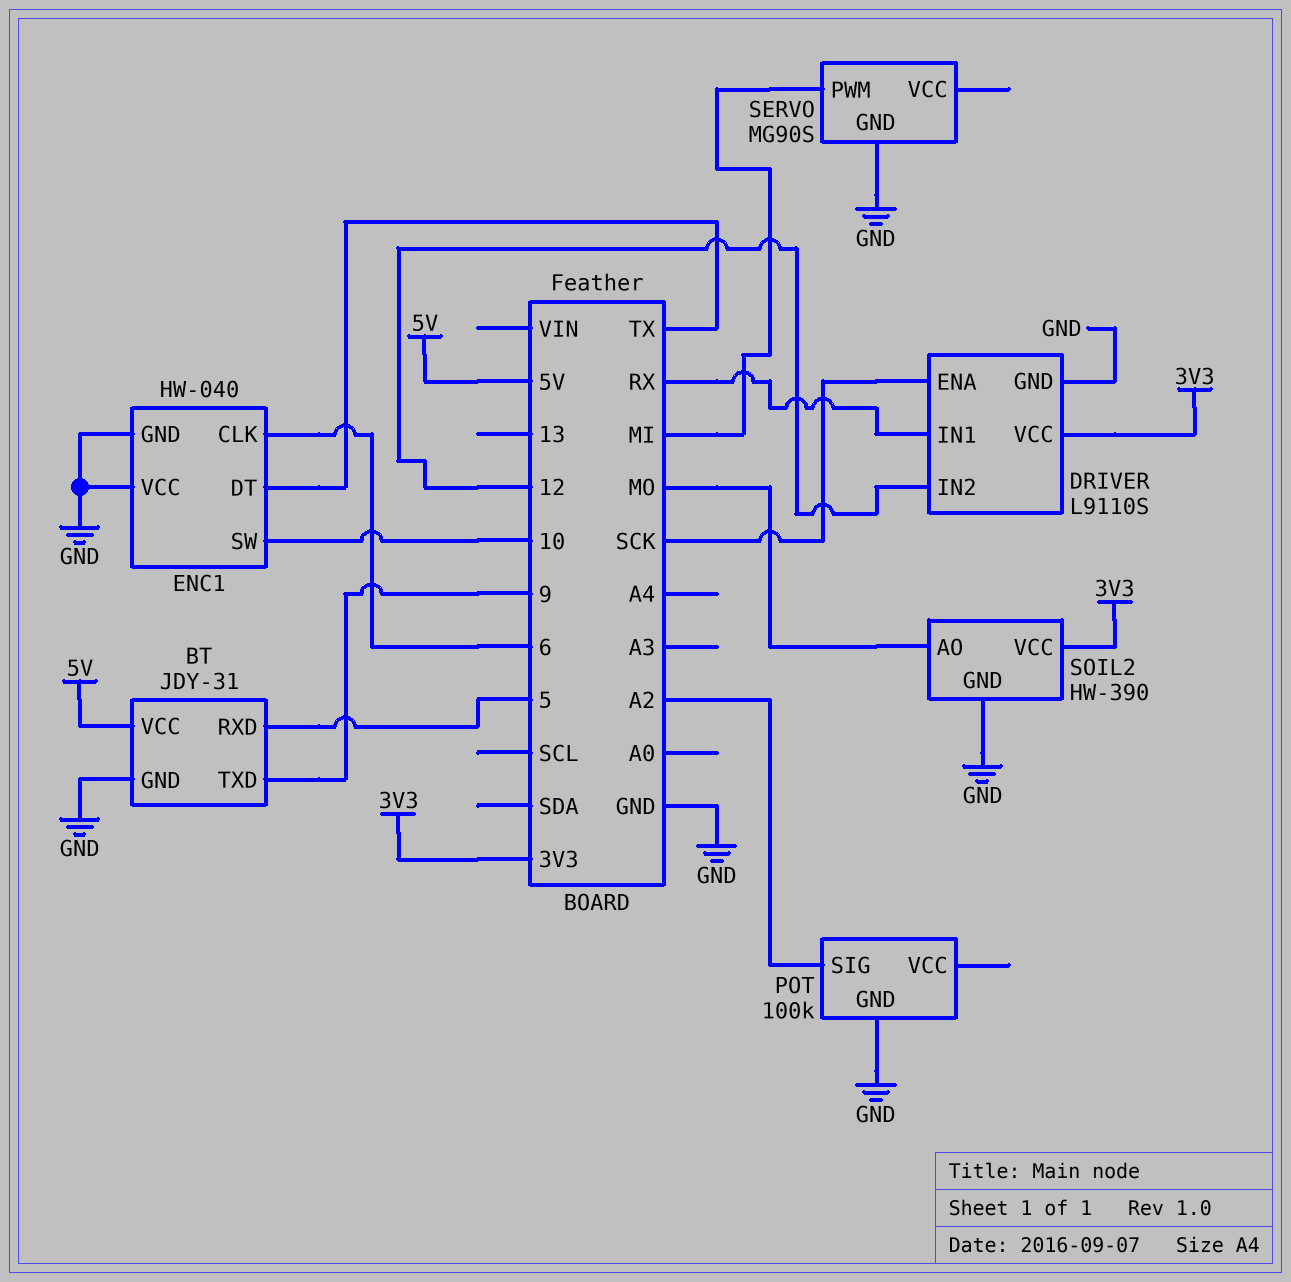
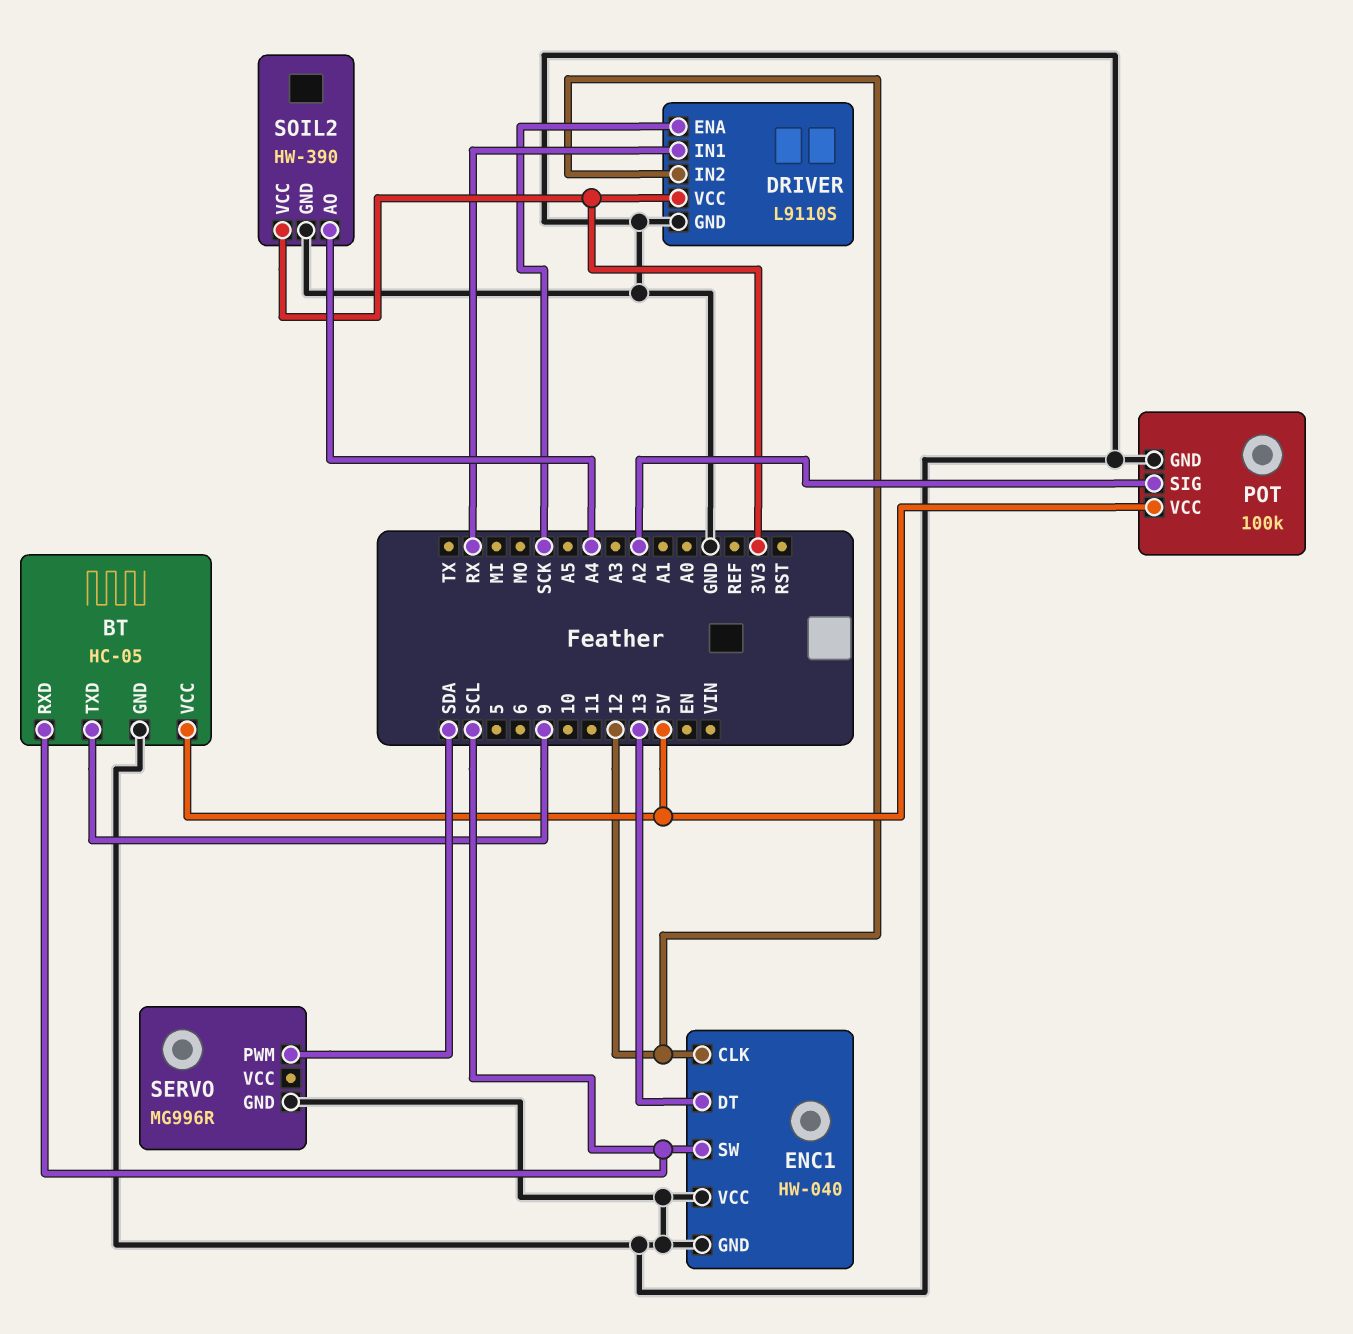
BT: JDY-31 -> HC-05
BT pin RXD: 5 -> SCL
ENC1 pin CLK: 6 -> 12
ENC1 pin DT: TX -> 13
ENC1 pin SW: 10 -> SCL
POT pin VCC: none -> 5V
SERVO: MG90S -> MG996R
SERVO pin PWM: MI -> SDA
SOIL2 pin AO: MO -> A4

